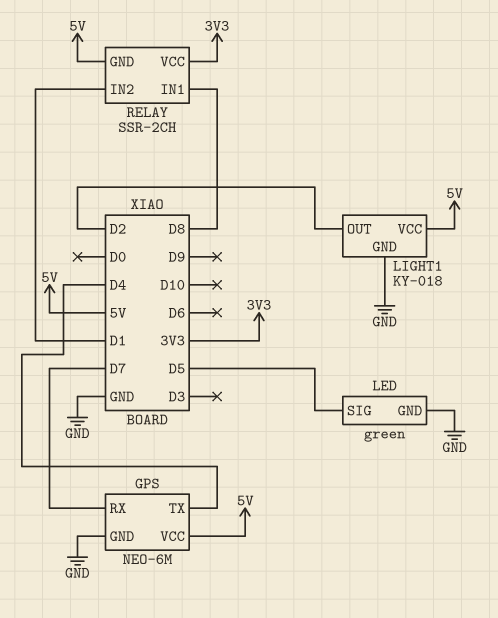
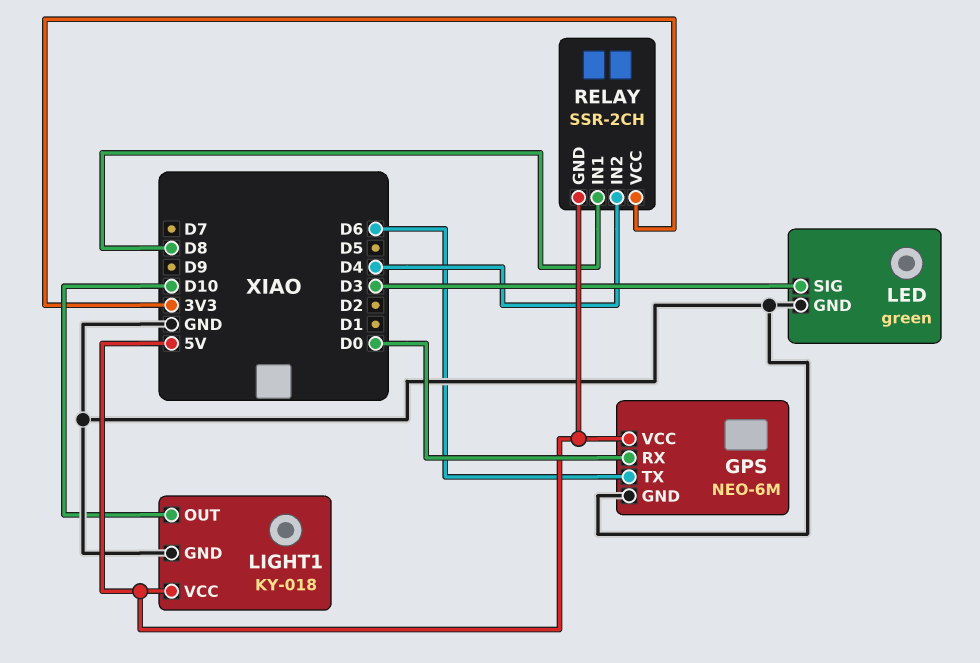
GPS pin RX: D7 -> D0
GPS pin TX: D4 -> D6
LED pin SIG: D5 -> D3
LIGHT1 pin OUT: D2 -> D10
RELAY pin IN2: D1 -> D4

